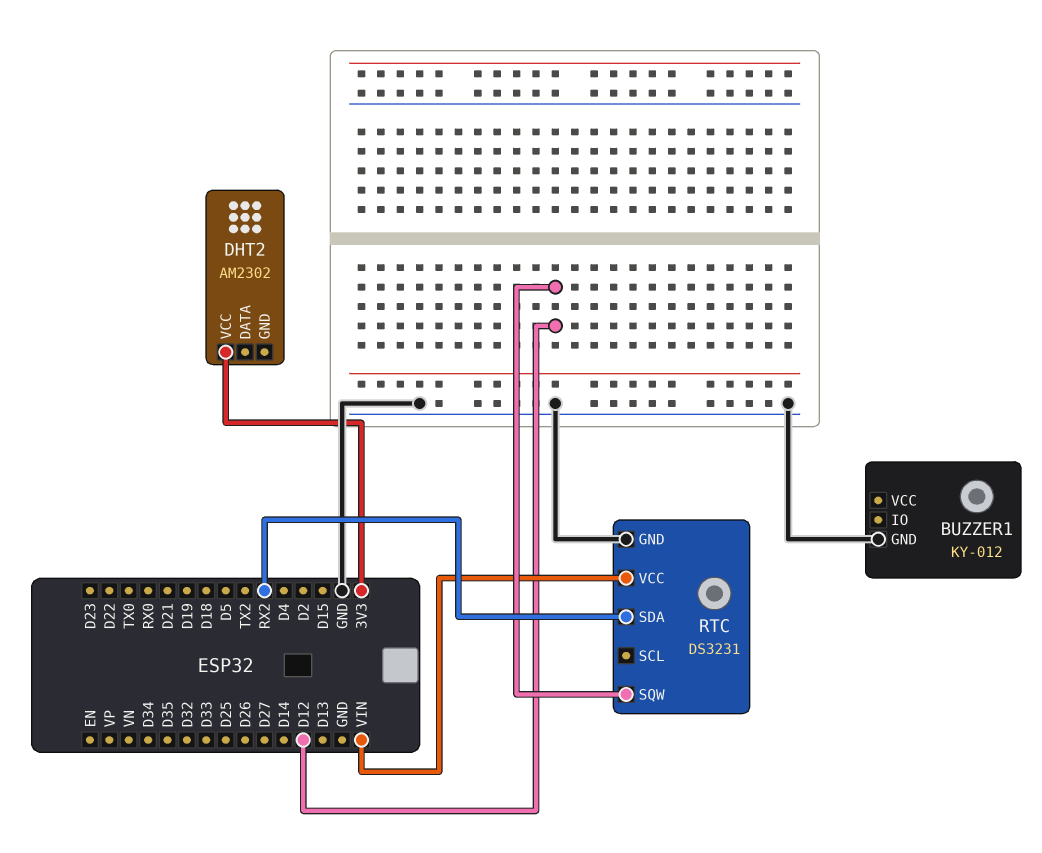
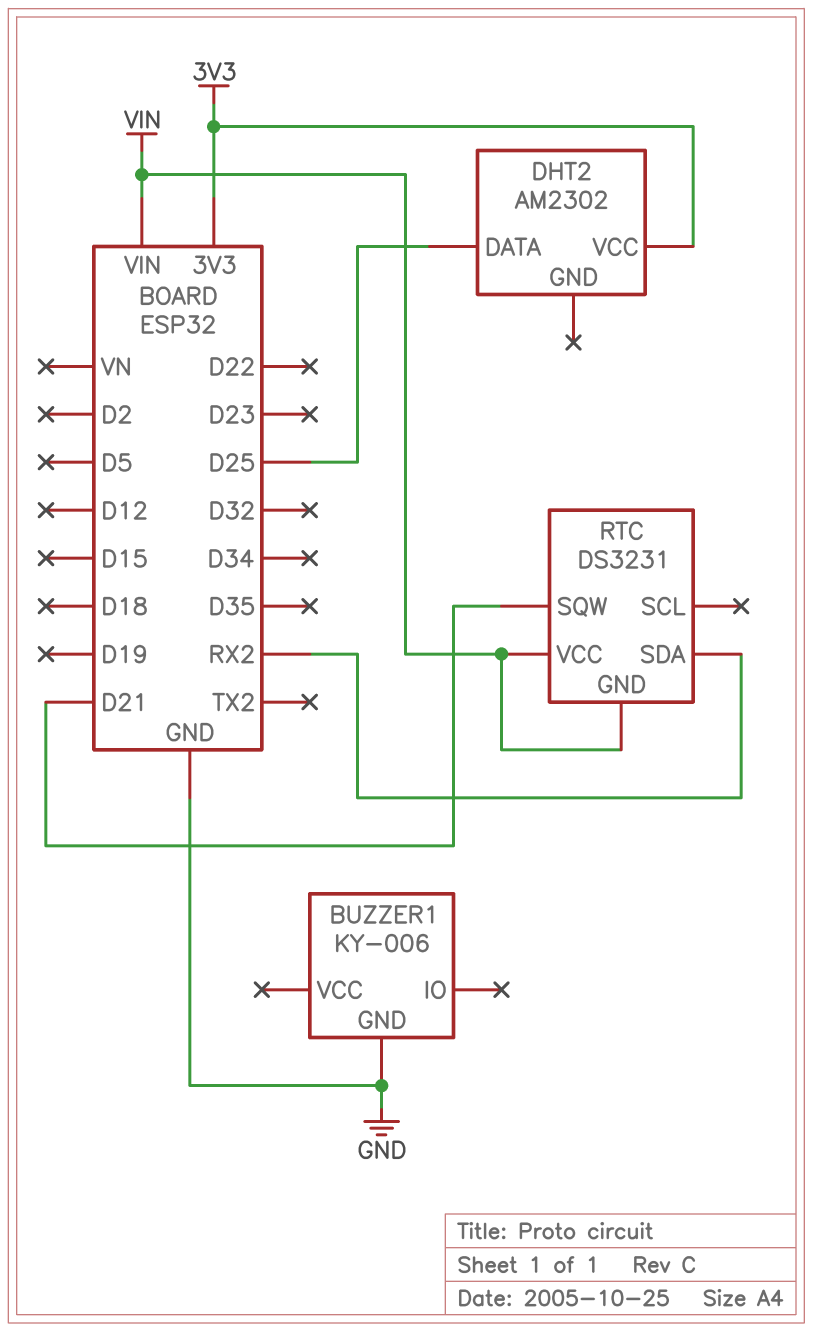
BUZZER1: KY-012 -> KY-006
DHT2 pin DATA: none -> D25
RTC pin GND: GND -> VIN
RTC pin SQW: D12 -> D21

